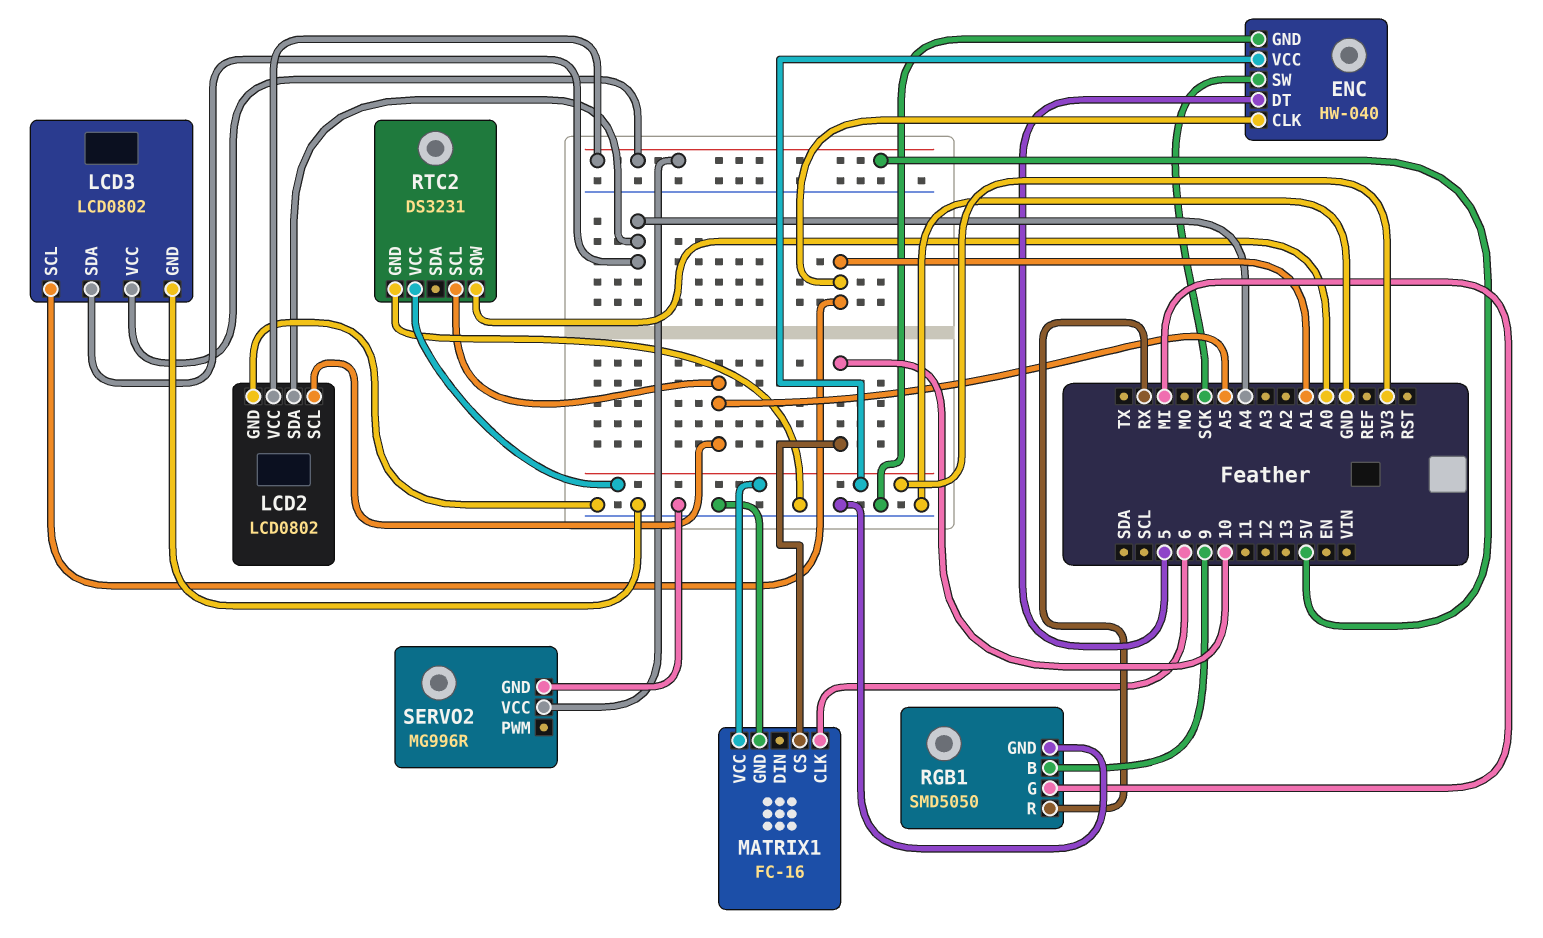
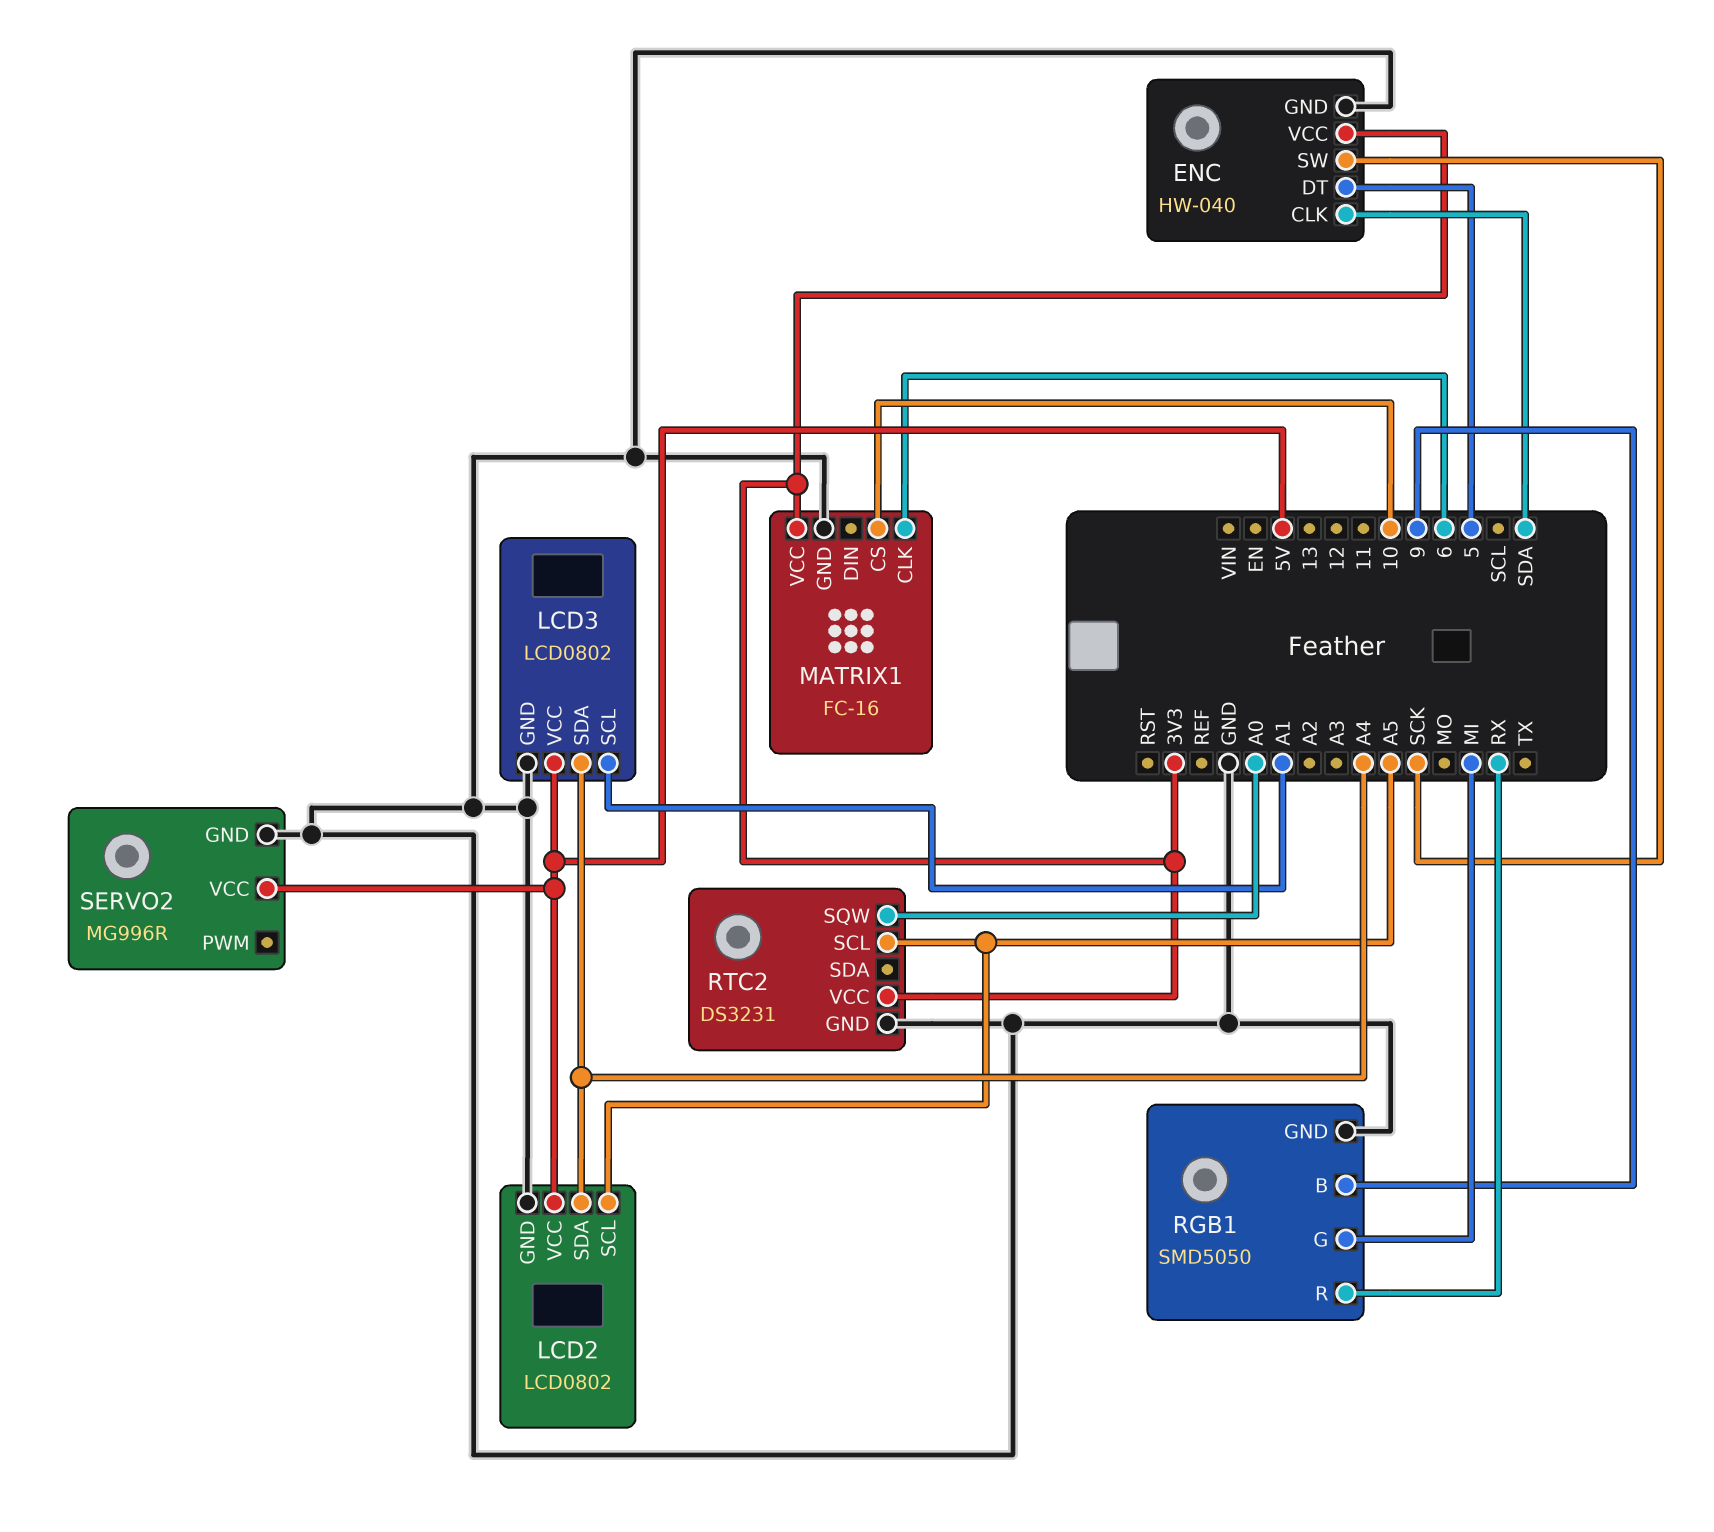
ENC pin CLK: A1 -> SDA

